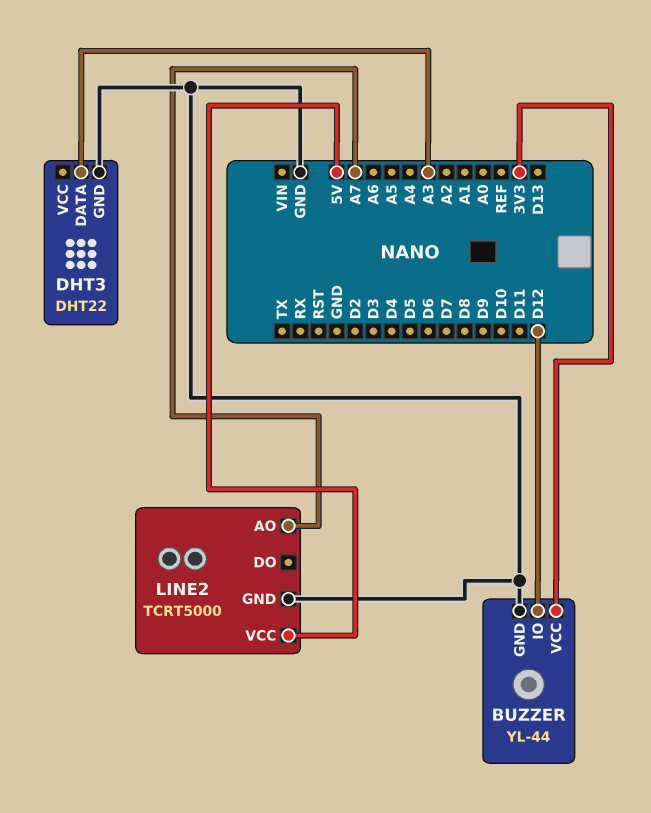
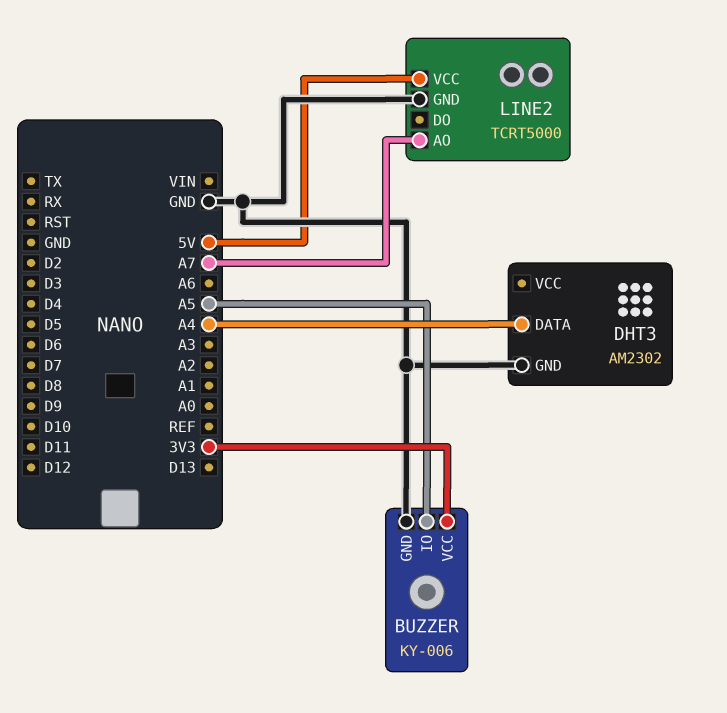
BUZZER: YL-44 -> KY-006
BUZZER pin IO: D12 -> A5
DHT3: DHT22 -> AM2302
DHT3 pin DATA: A3 -> A4

